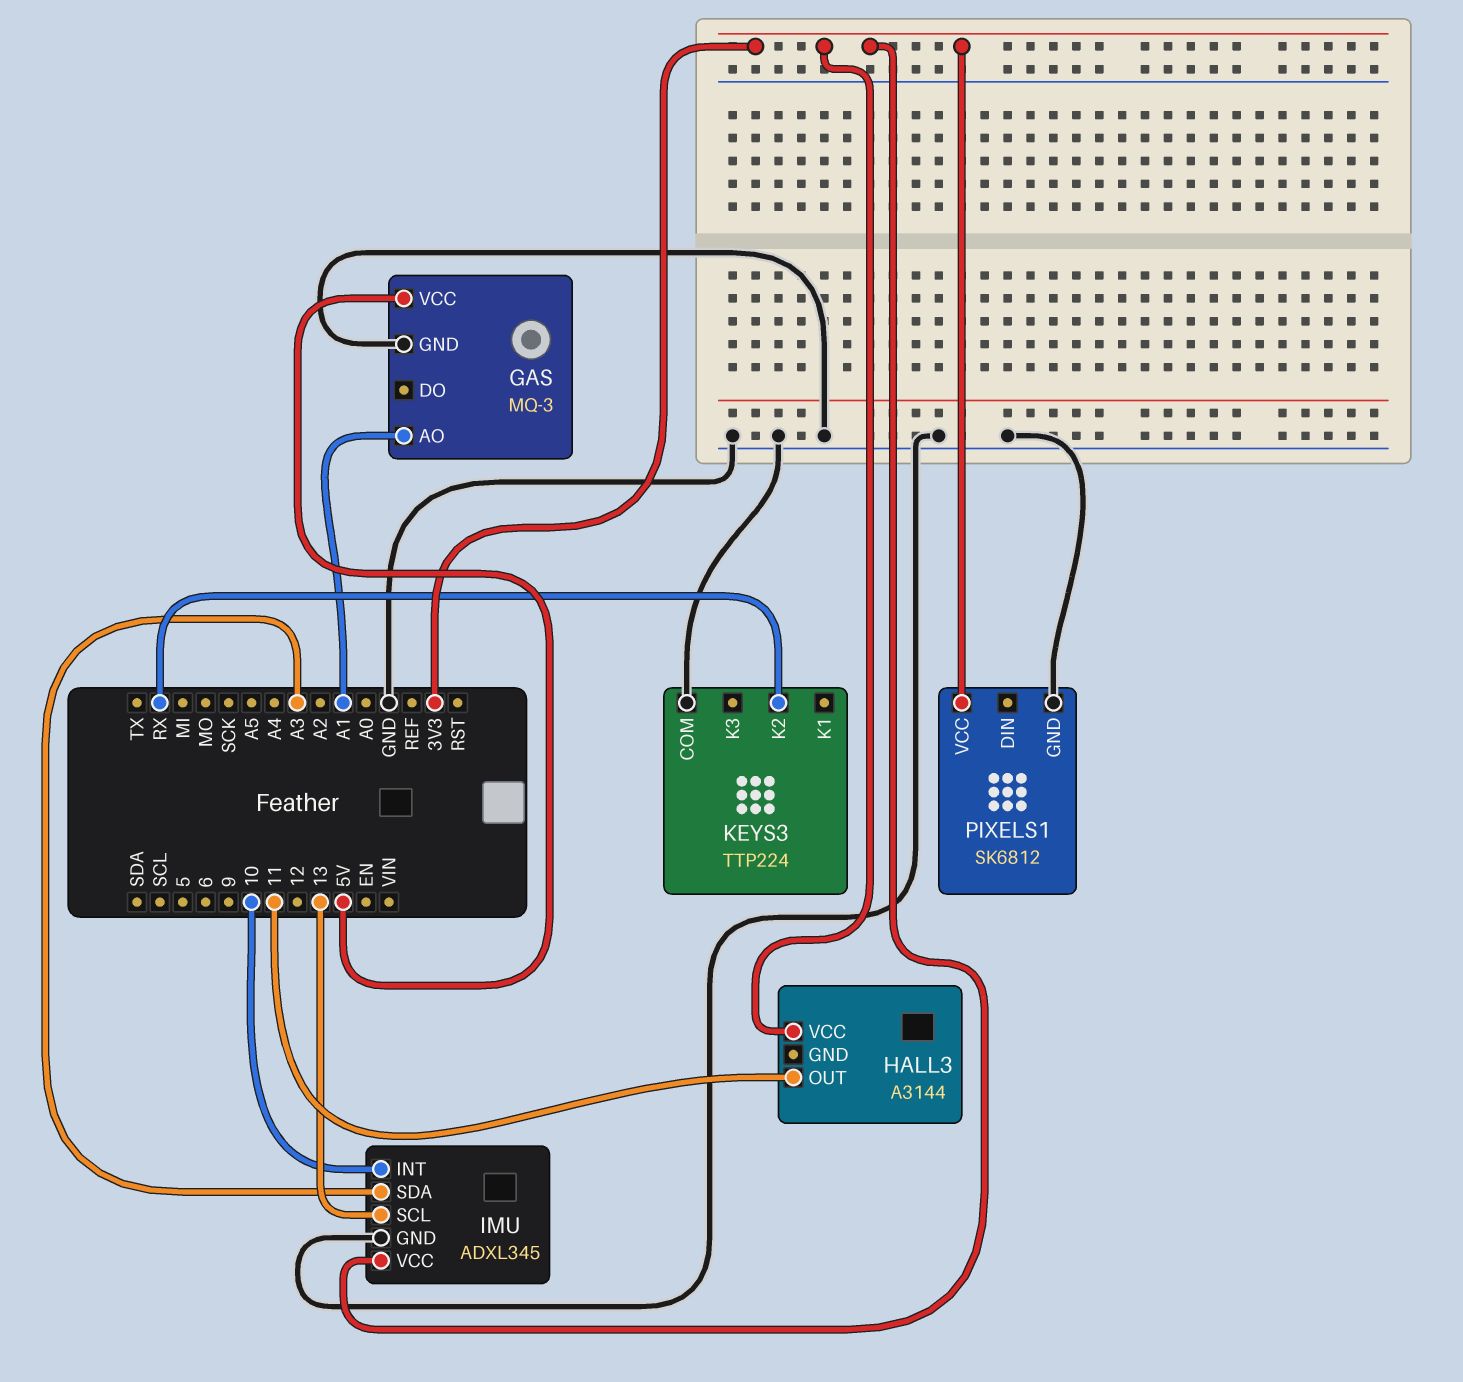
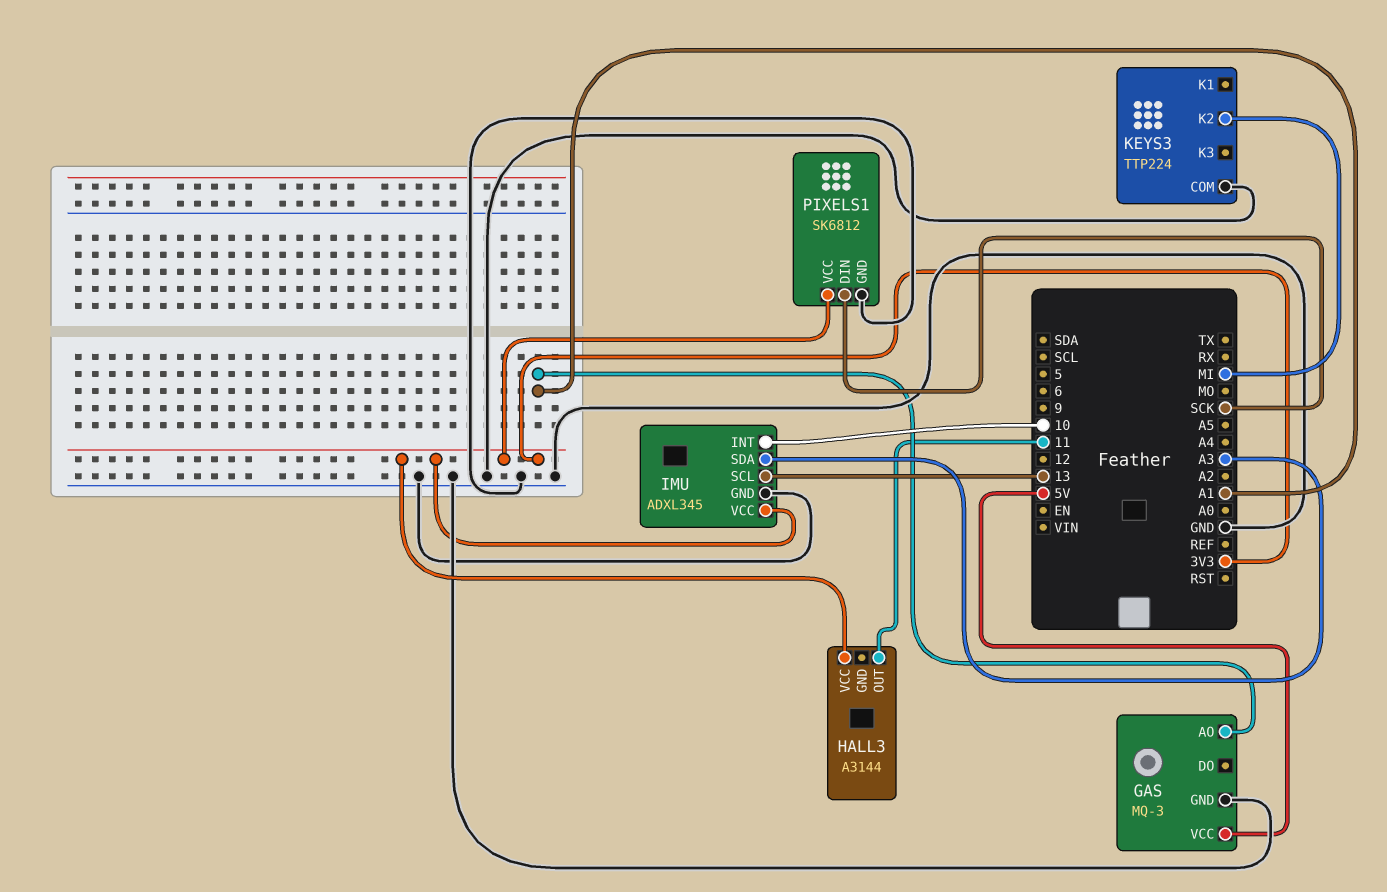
KEYS3 pin K2: RX -> MI
PIXELS1 pin DIN: none -> SCK

